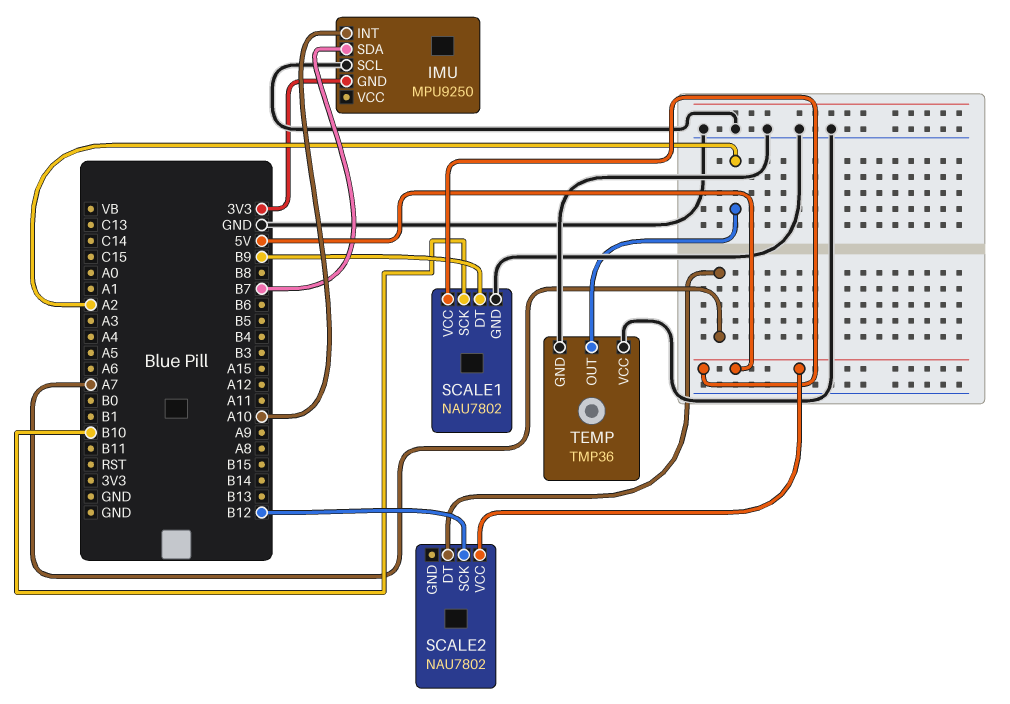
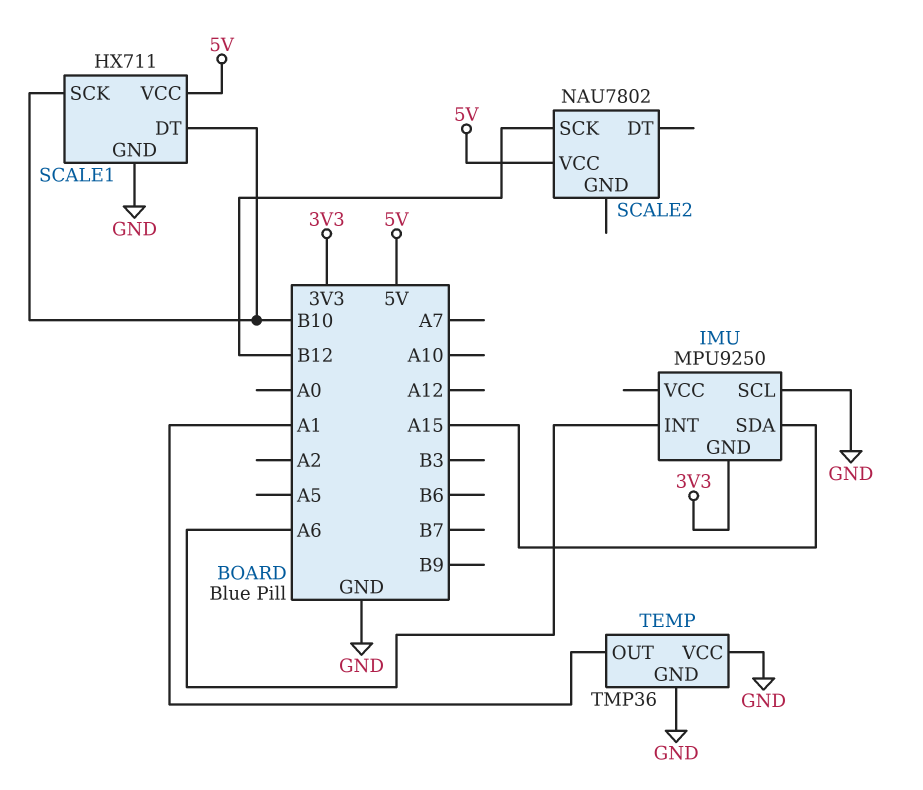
IMU pin INT: A10 -> A6
IMU pin SDA: B7 -> A15
SCALE1: NAU7802 -> HX711
SCALE1 pin DT: B9 -> B10
SCALE2 pin DT: A7 -> none
TEMP pin OUT: A2 -> A1

